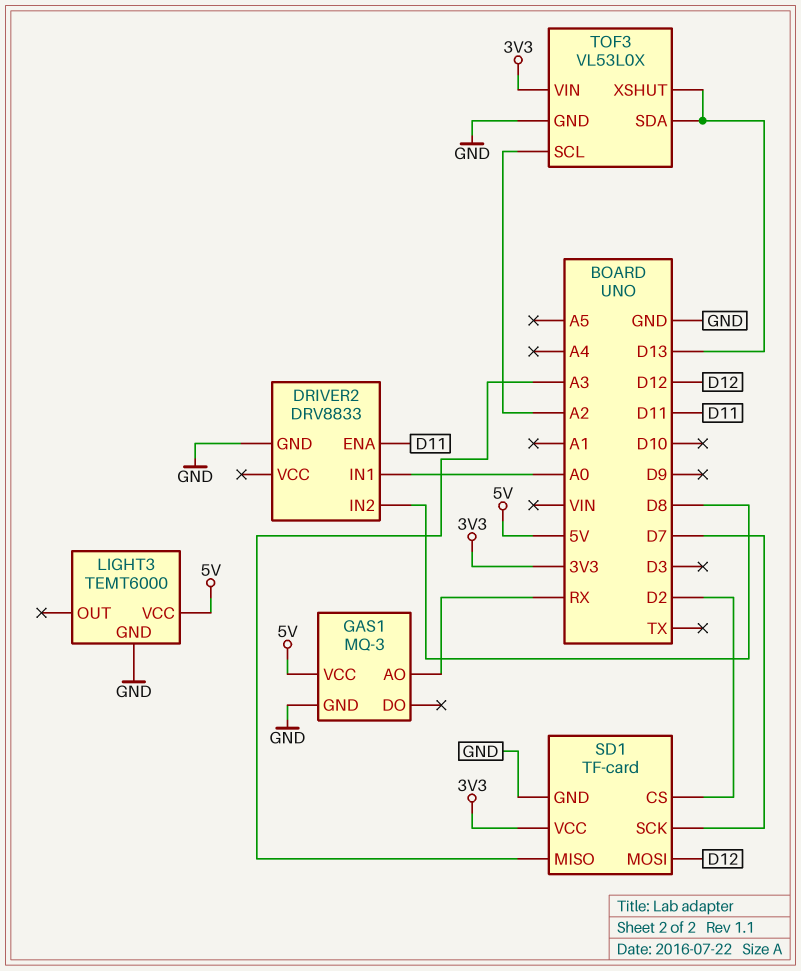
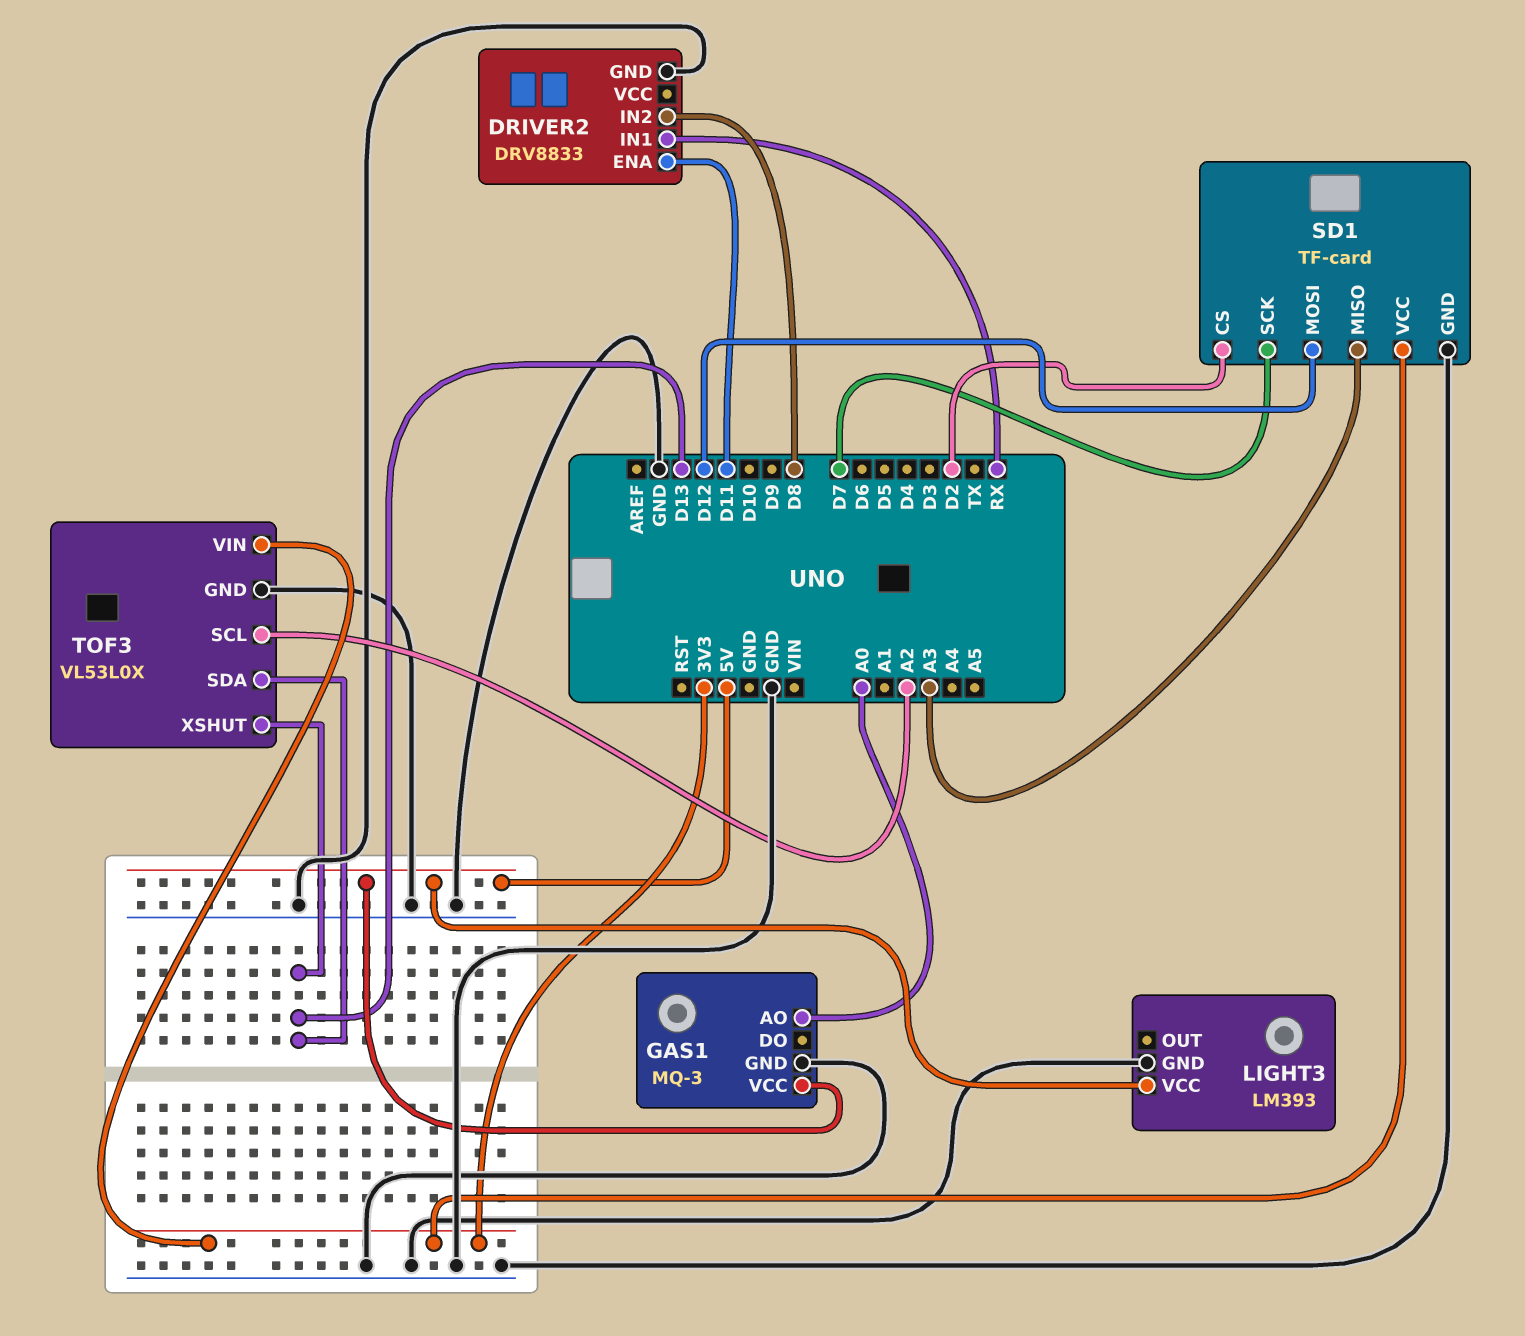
DRIVER2 pin IN1: A0 -> RX
GAS1 pin AO: RX -> A0
LIGHT3: TEMT6000 -> LM393

